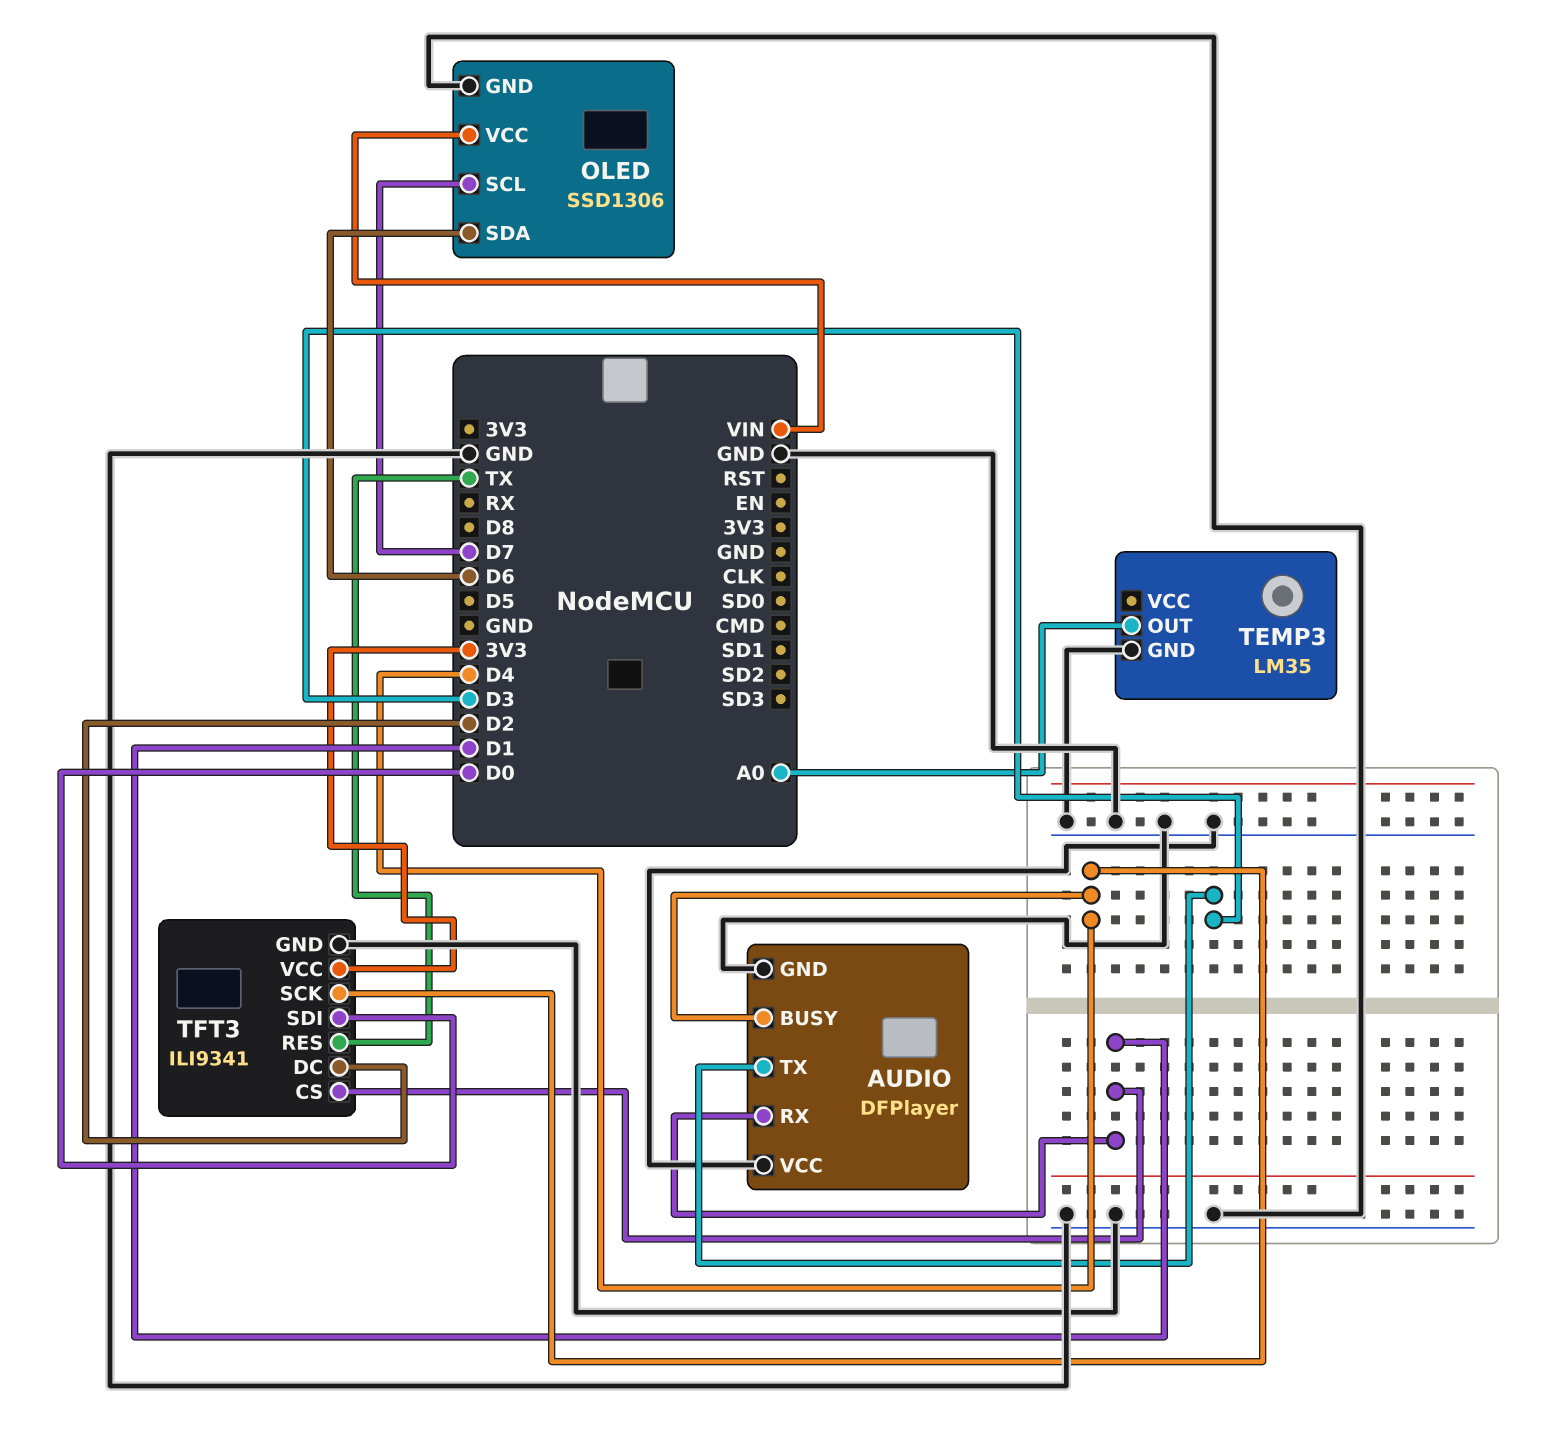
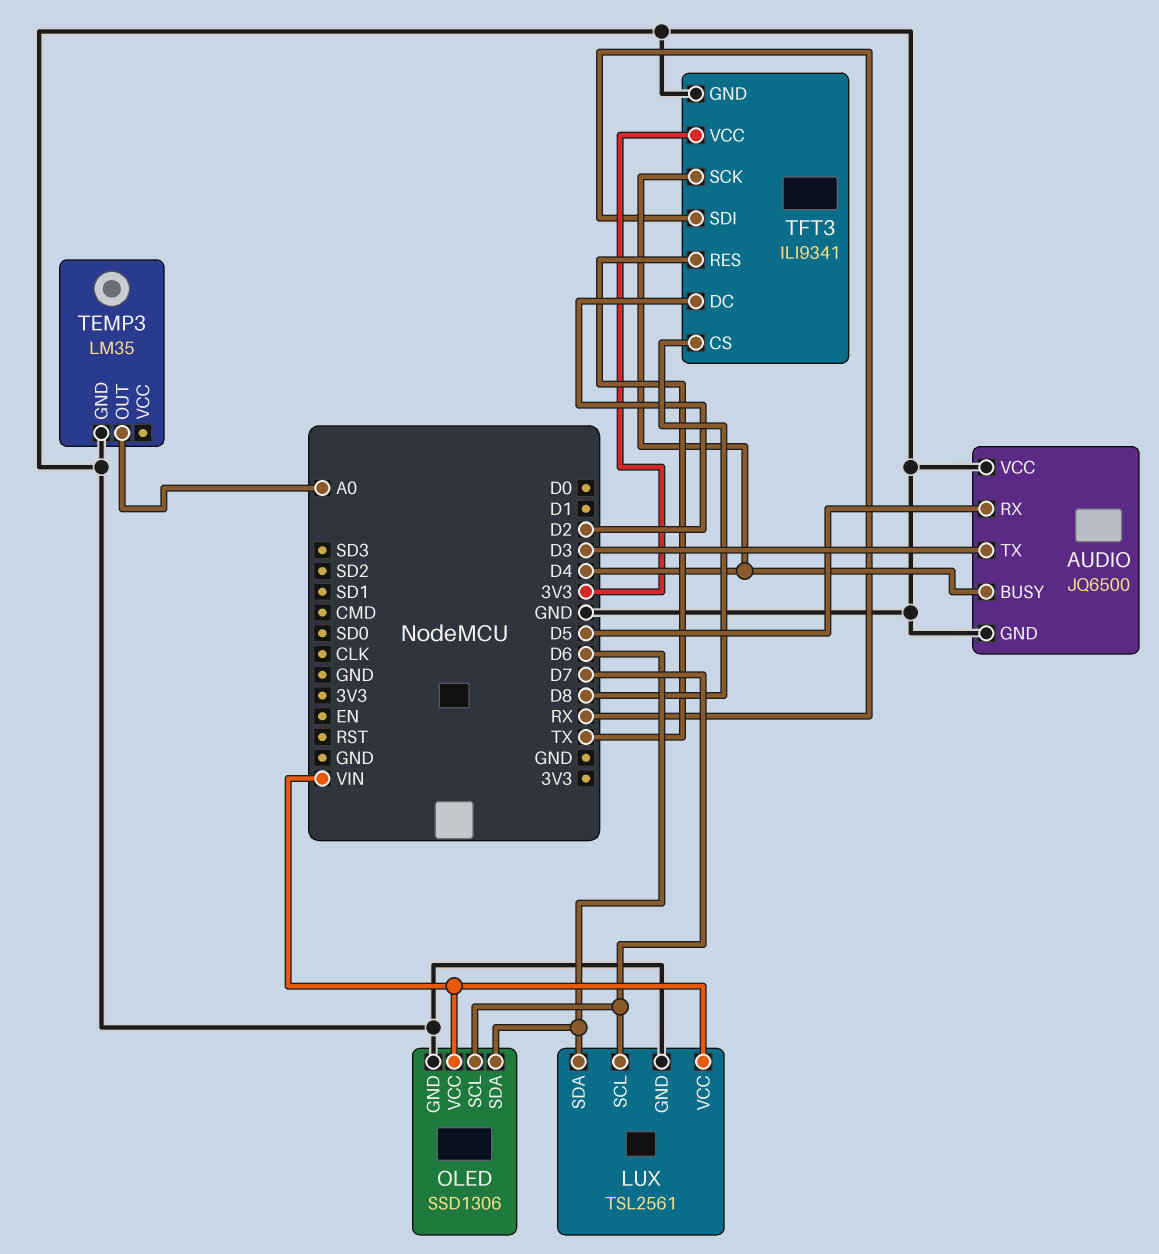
AUDIO: DFPlayer -> JQ6500
AUDIO pin RX: D1 -> D5
LUX: none -> TSL2561
LUX pin GND: none -> GND
LUX pin SCL: none -> D7
LUX pin SDA: none -> D6
LUX pin VCC: none -> VIN
TFT3 pin CS: D1 -> D8
TFT3 pin SDI: D0 -> RX

